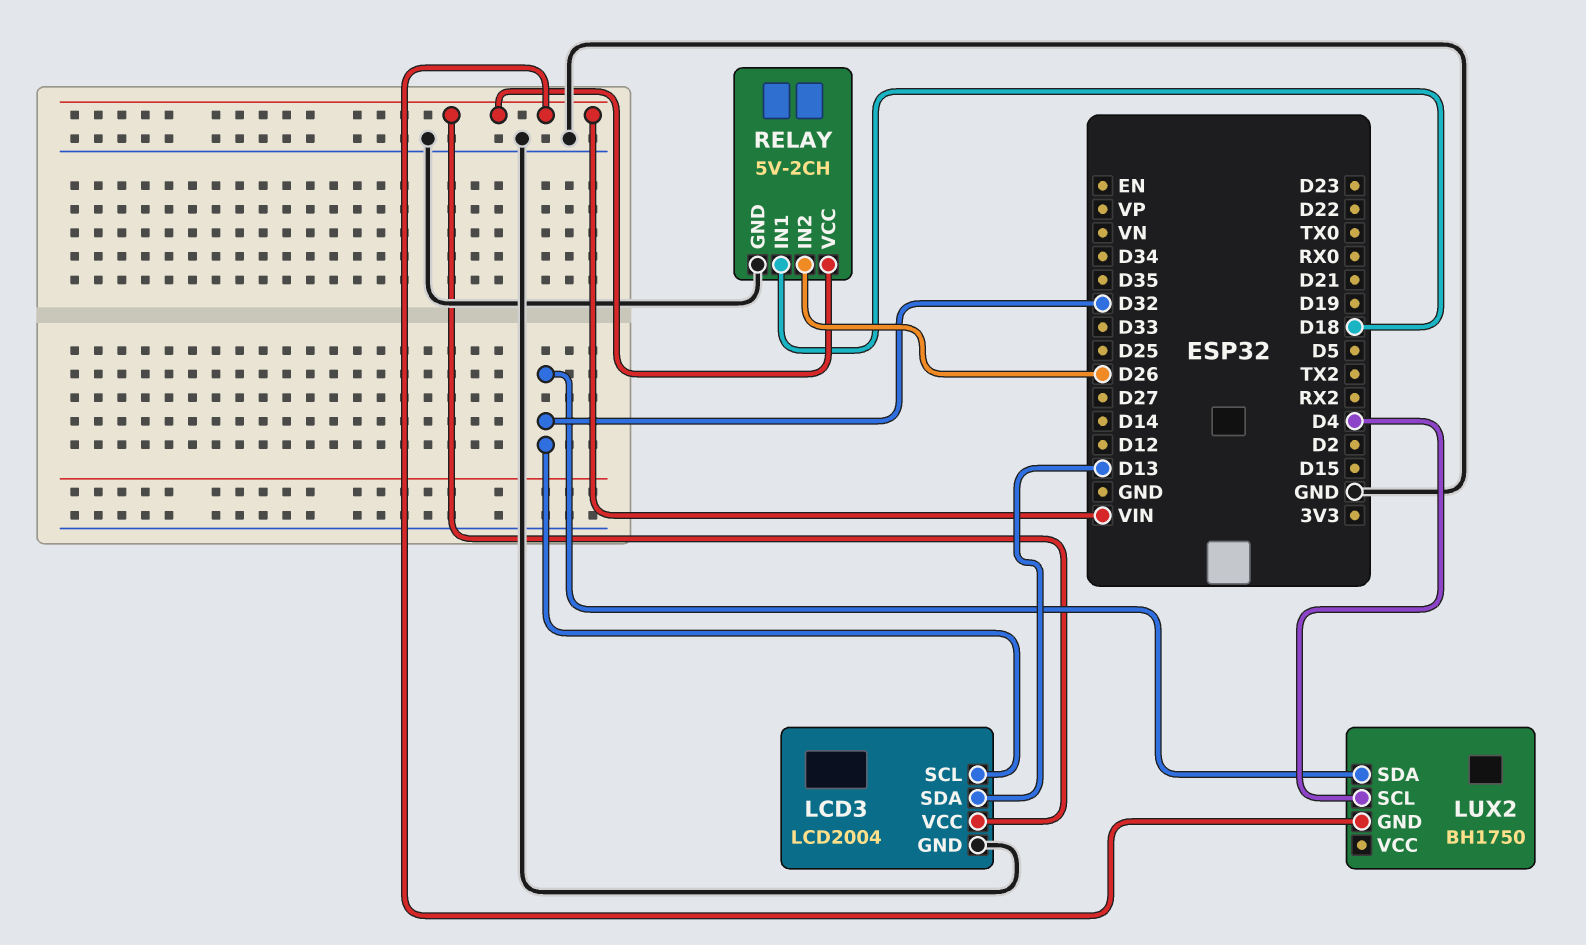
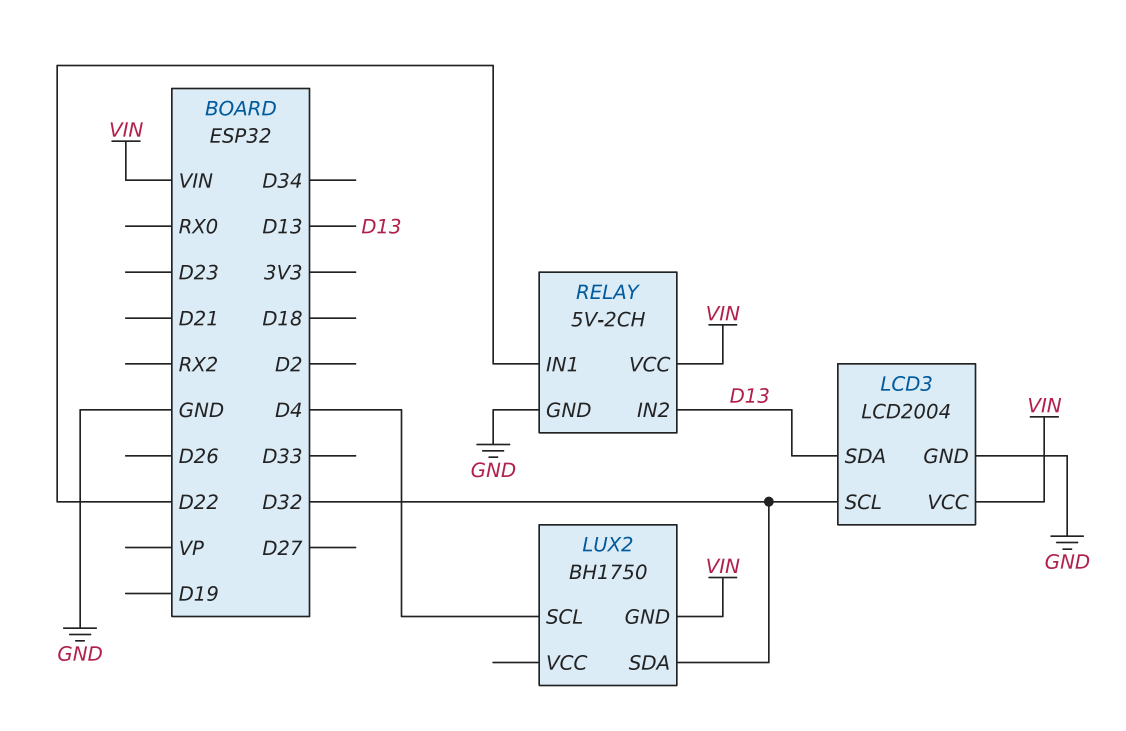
RELAY pin IN1: D18 -> D22
RELAY pin IN2: D26 -> D13

